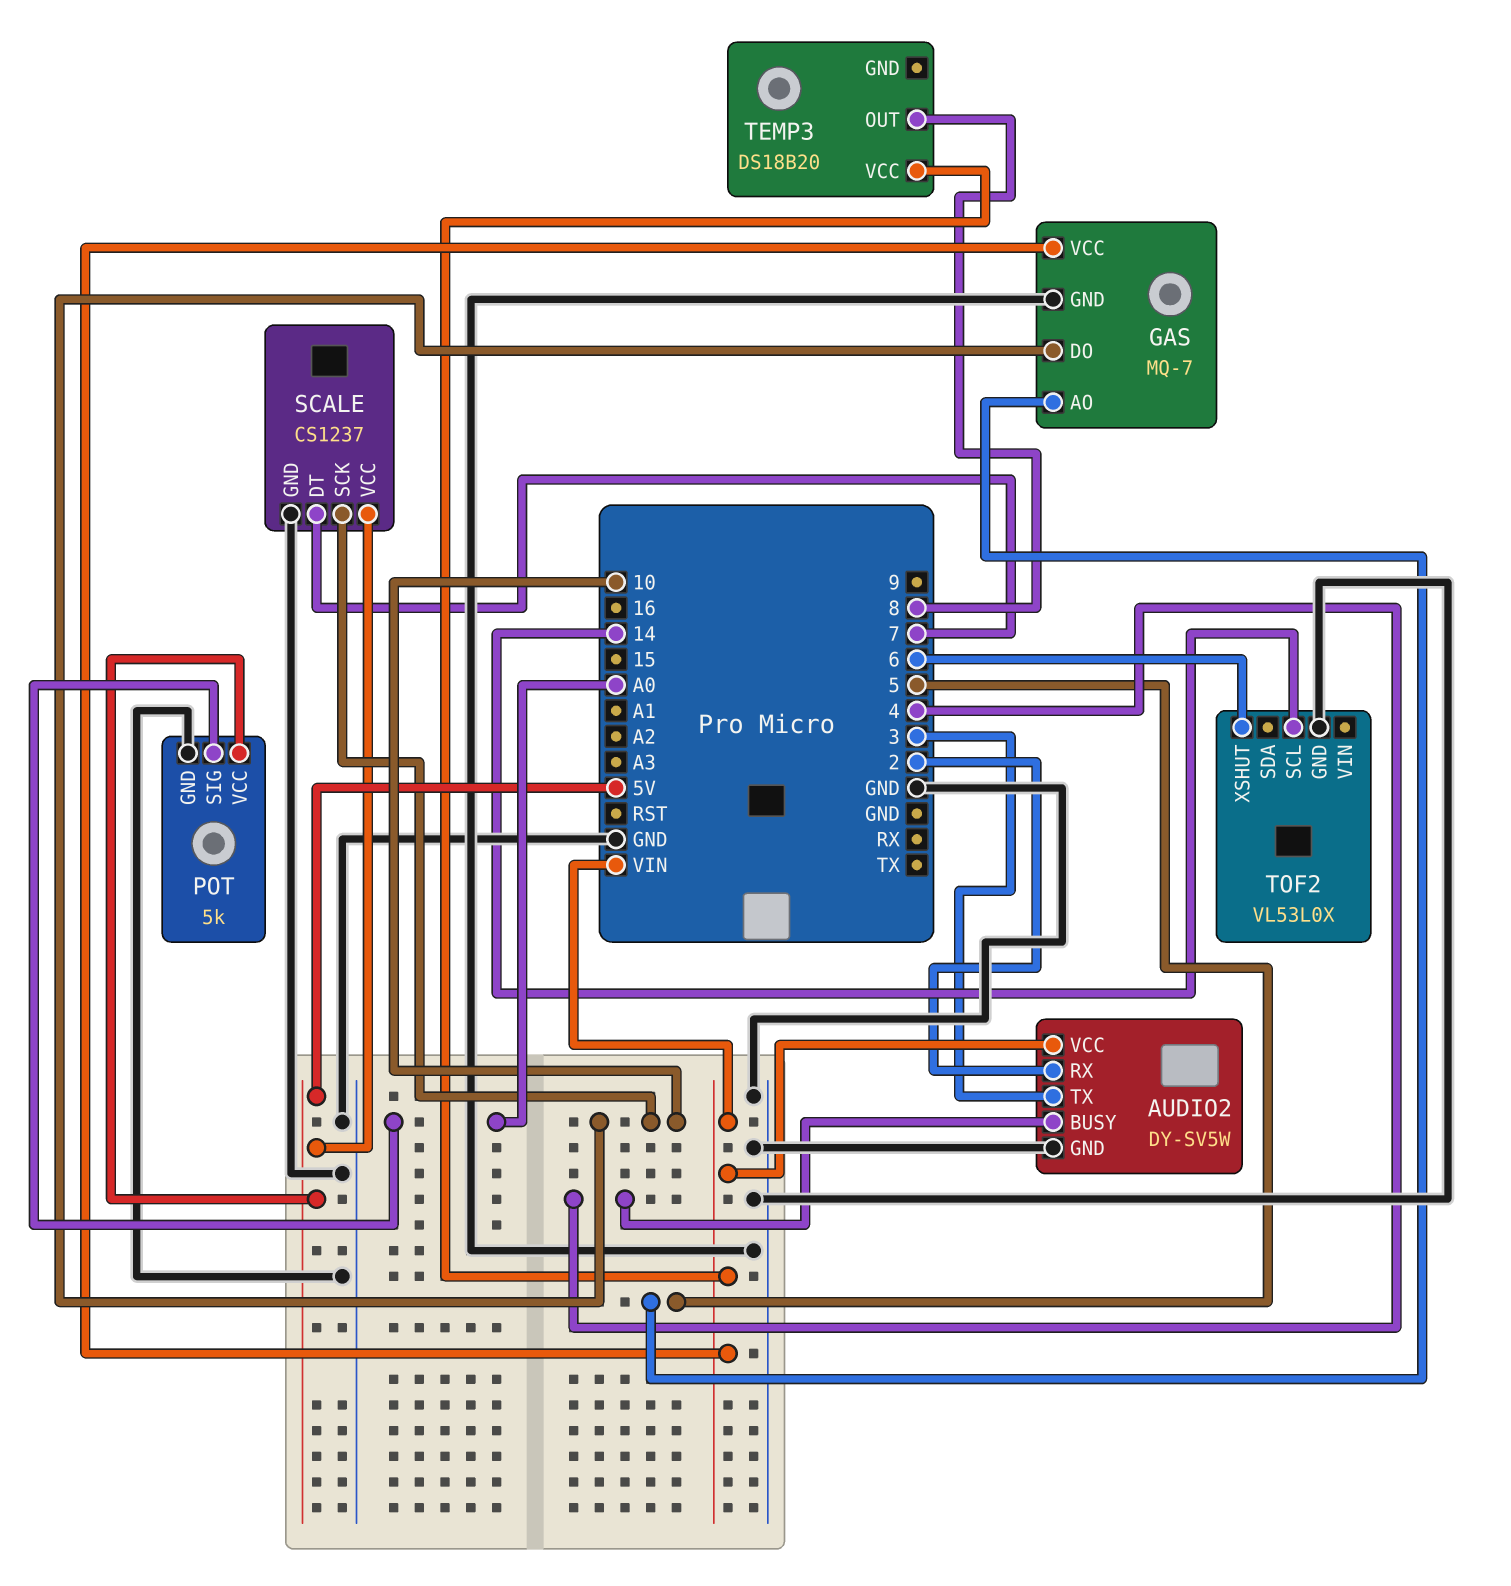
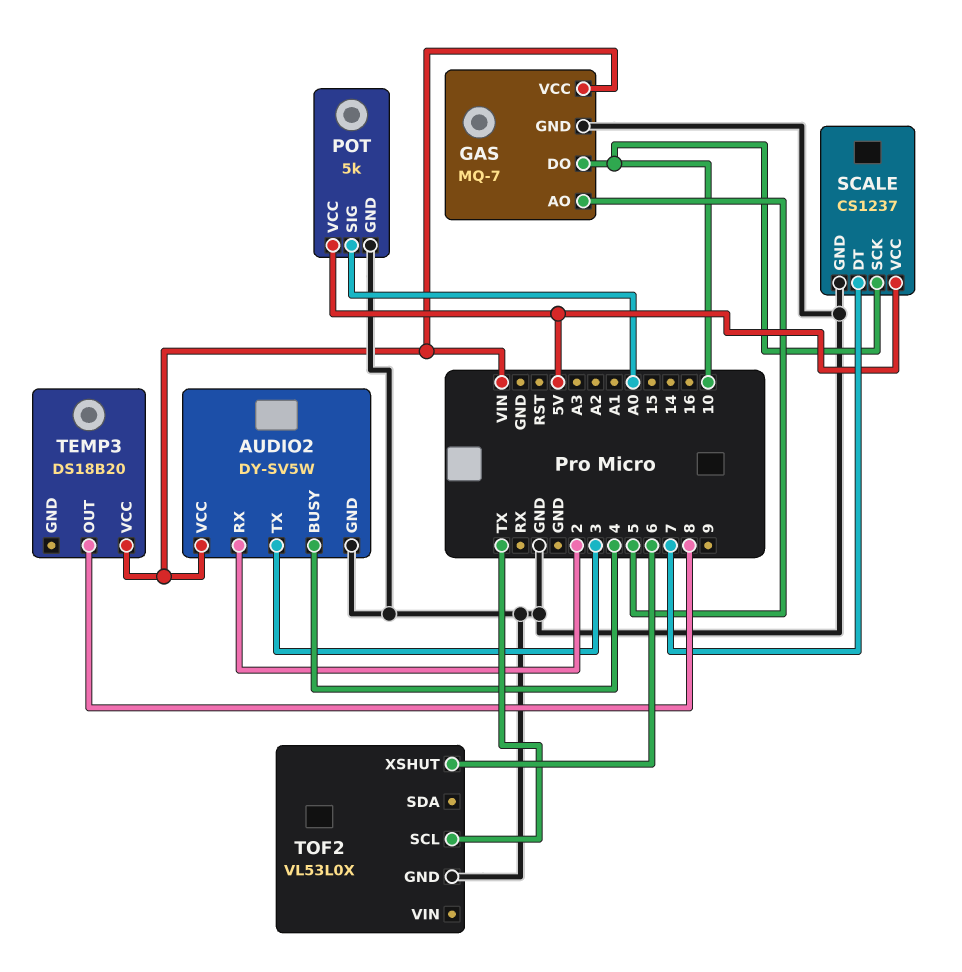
TOF2 pin SCL: 14 -> TX

